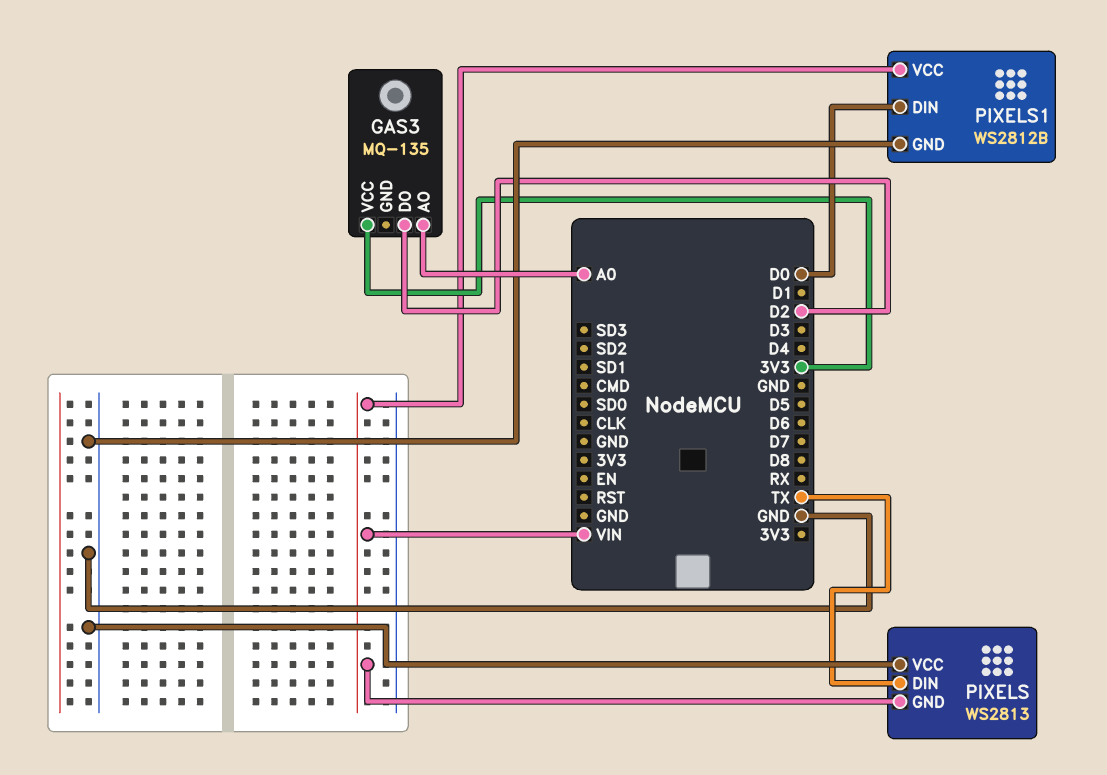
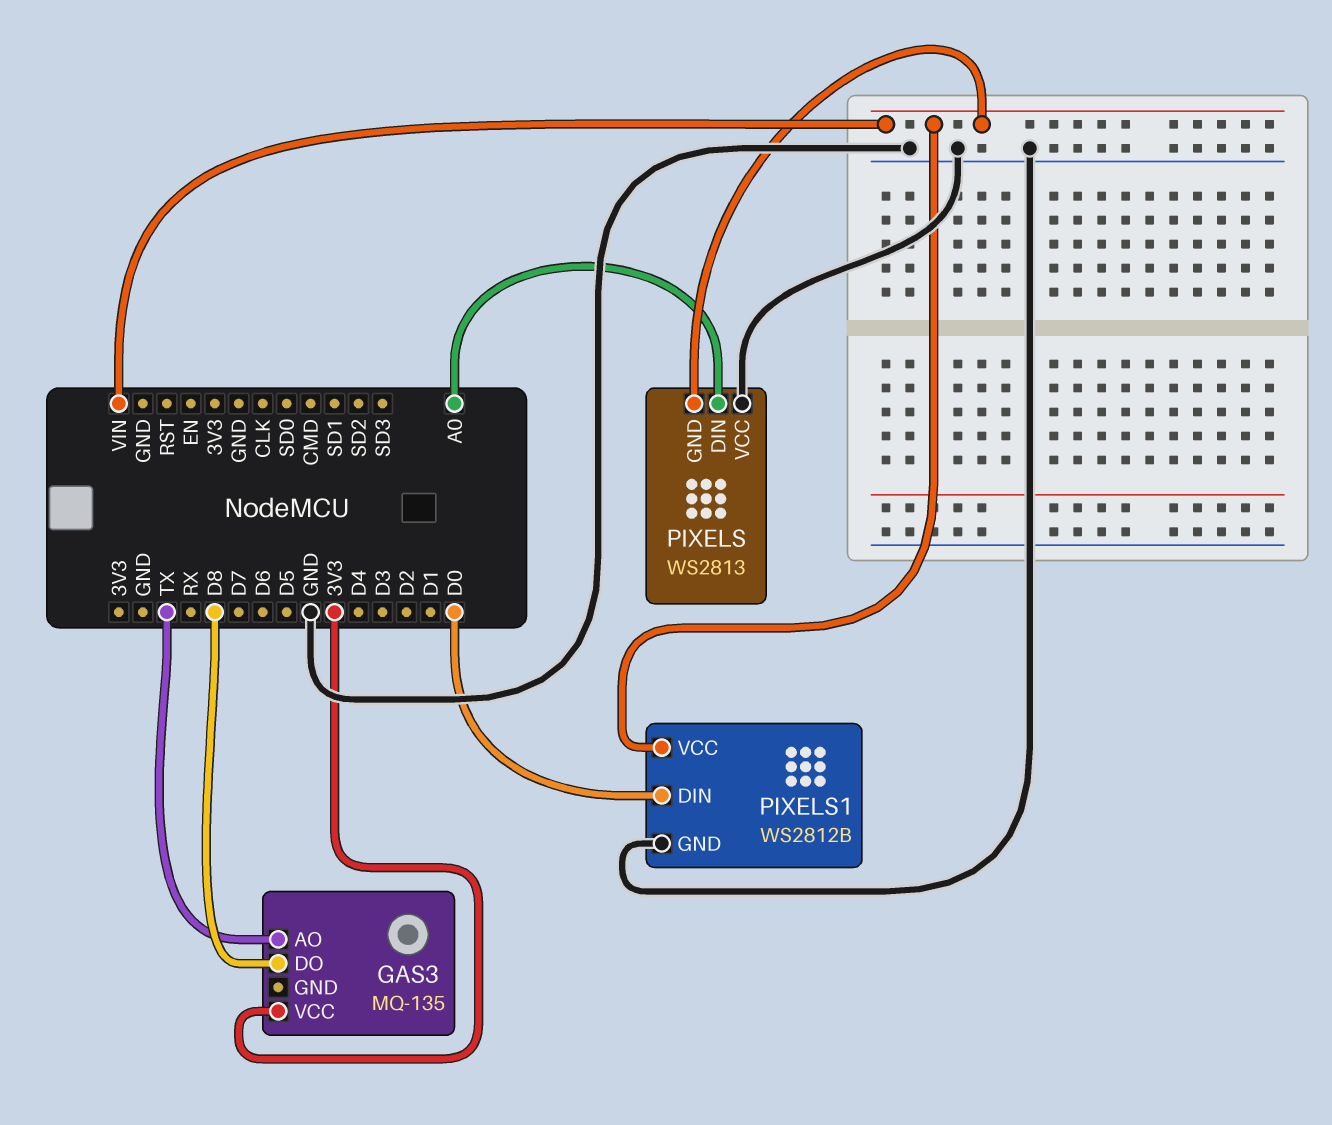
GAS3 pin AO: A0 -> TX
GAS3 pin DO: D2 -> D8
PIXELS pin DIN: TX -> A0

